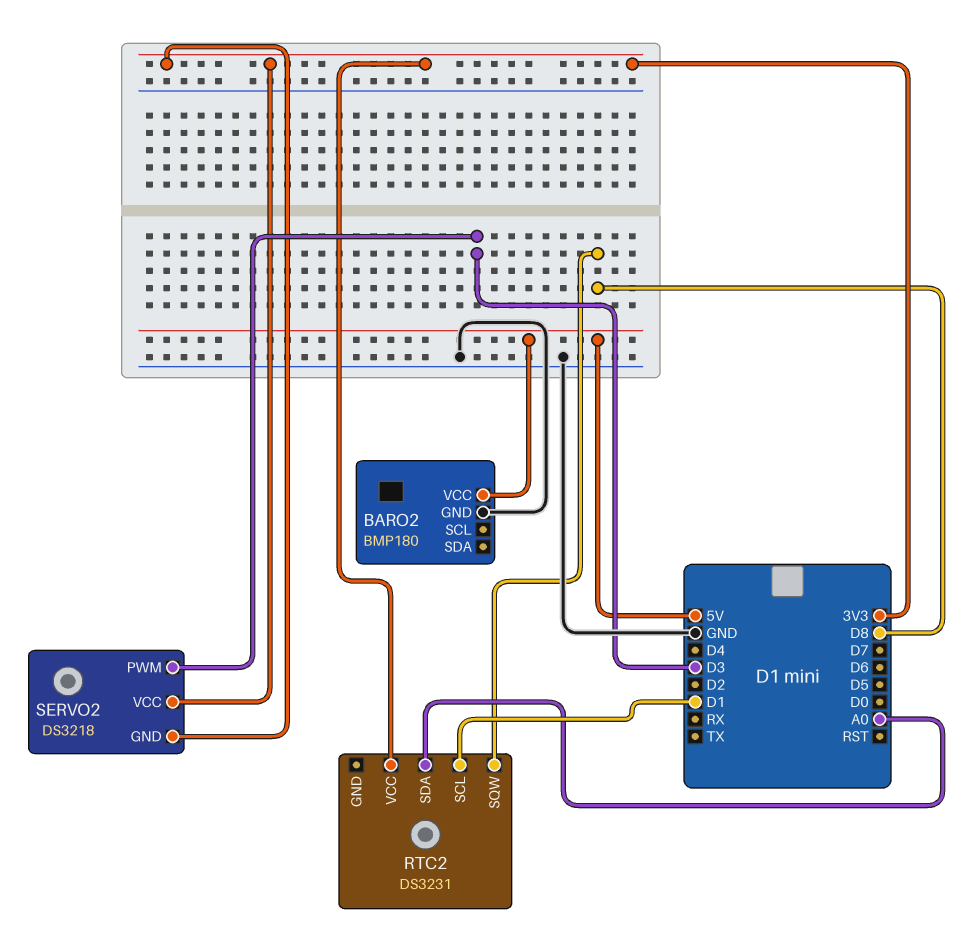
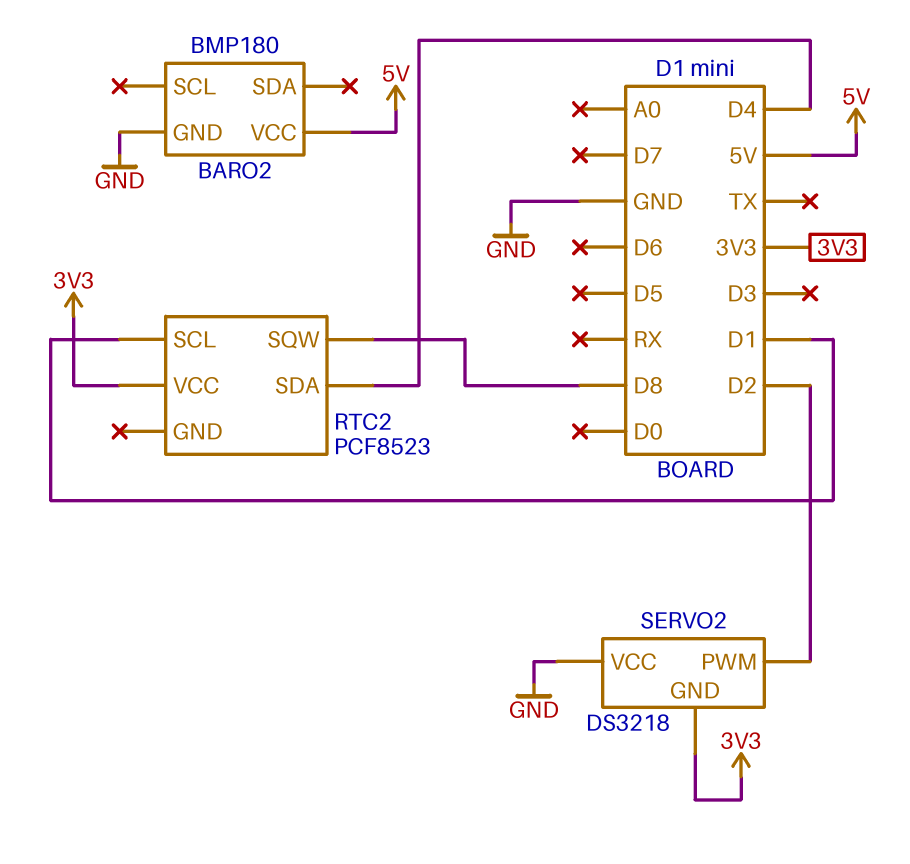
RTC2: DS3231 -> PCF8523
RTC2 pin SDA: A0 -> D4
SERVO2 pin PWM: D3 -> D2
SERVO2 pin VCC: 3V3 -> GND

